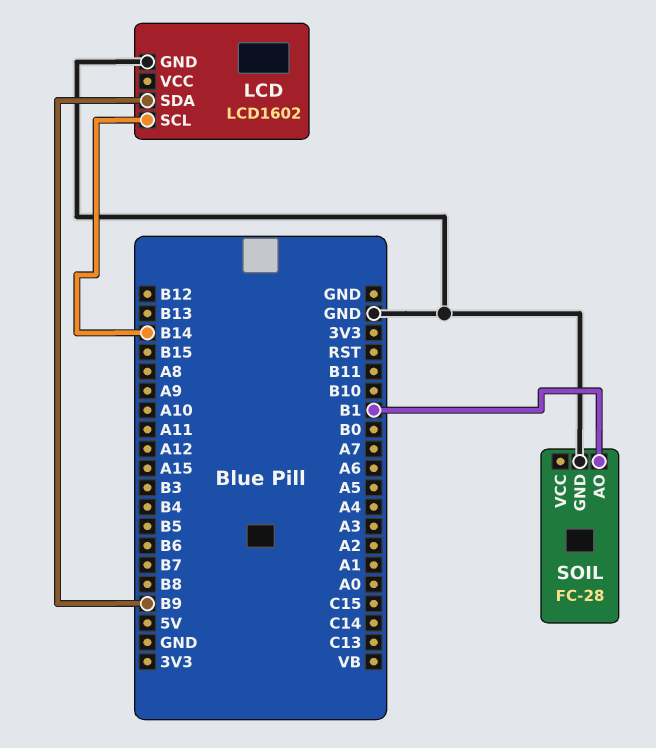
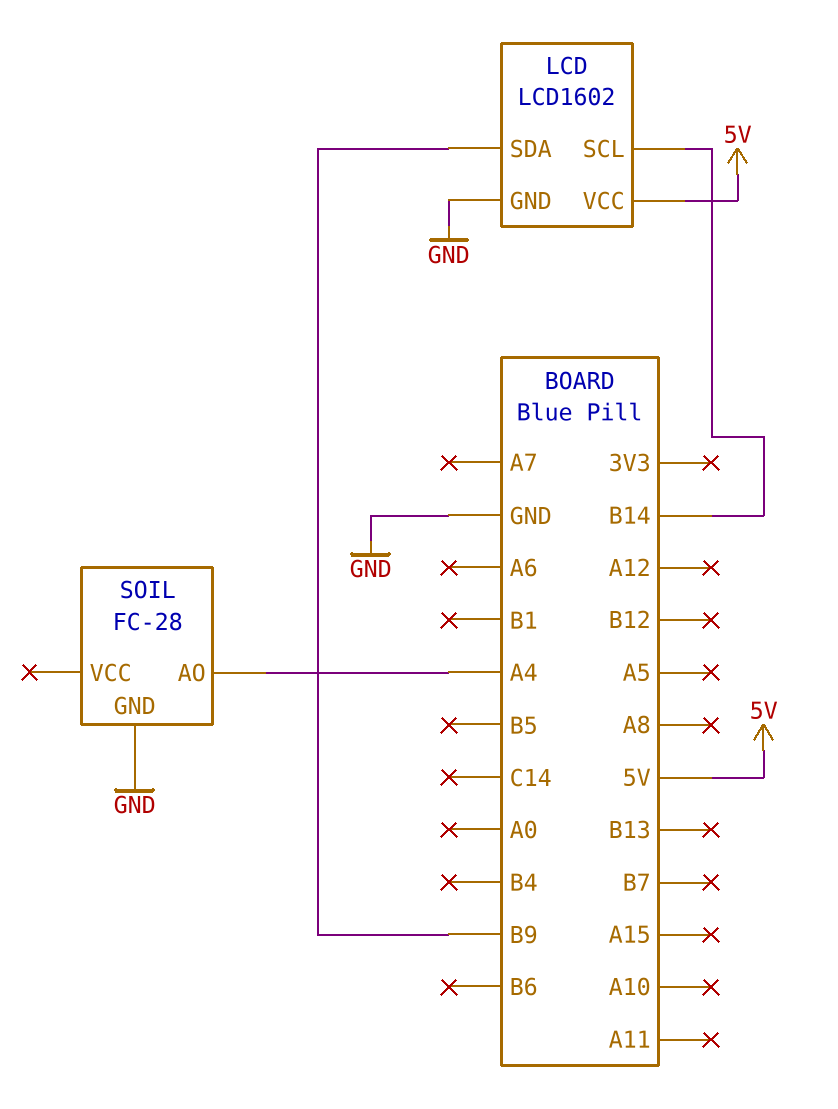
LCD pin VCC: none -> 5V
SOIL pin AO: B1 -> A4

